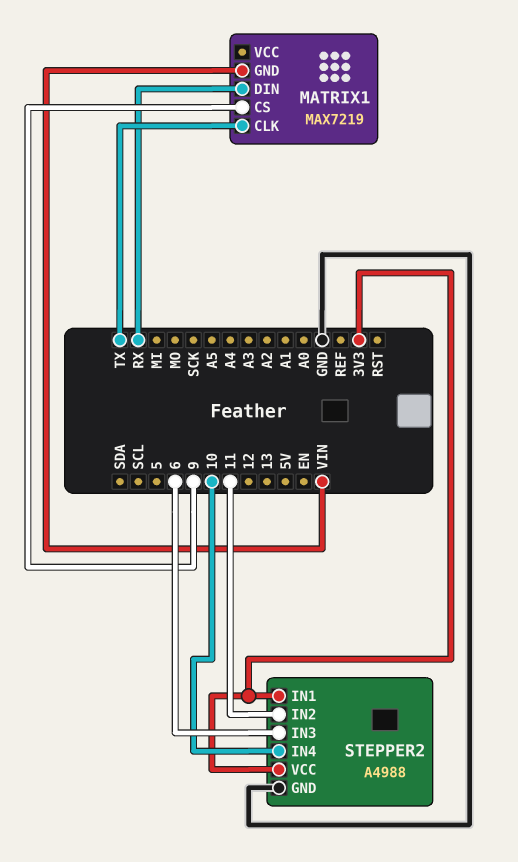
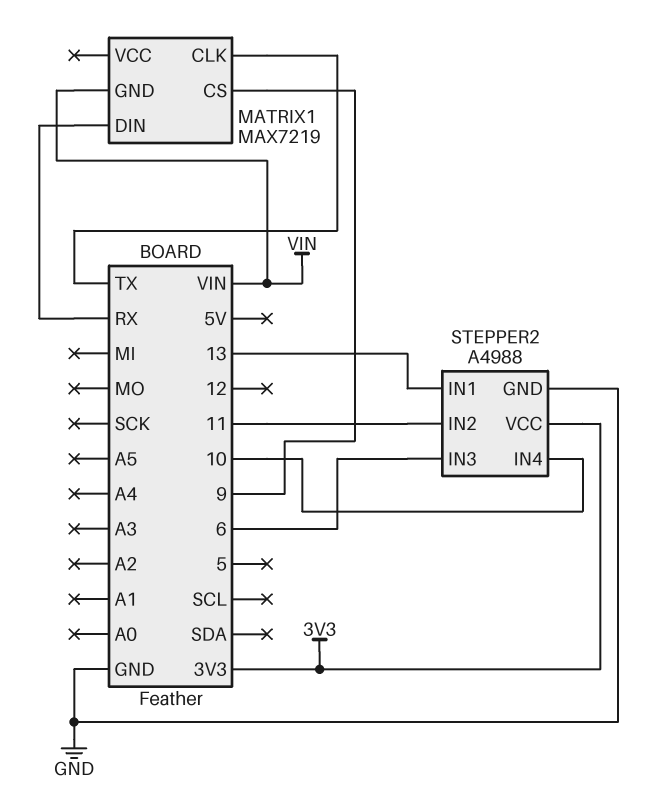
STEPPER2 pin IN1: 3V3 -> 13

